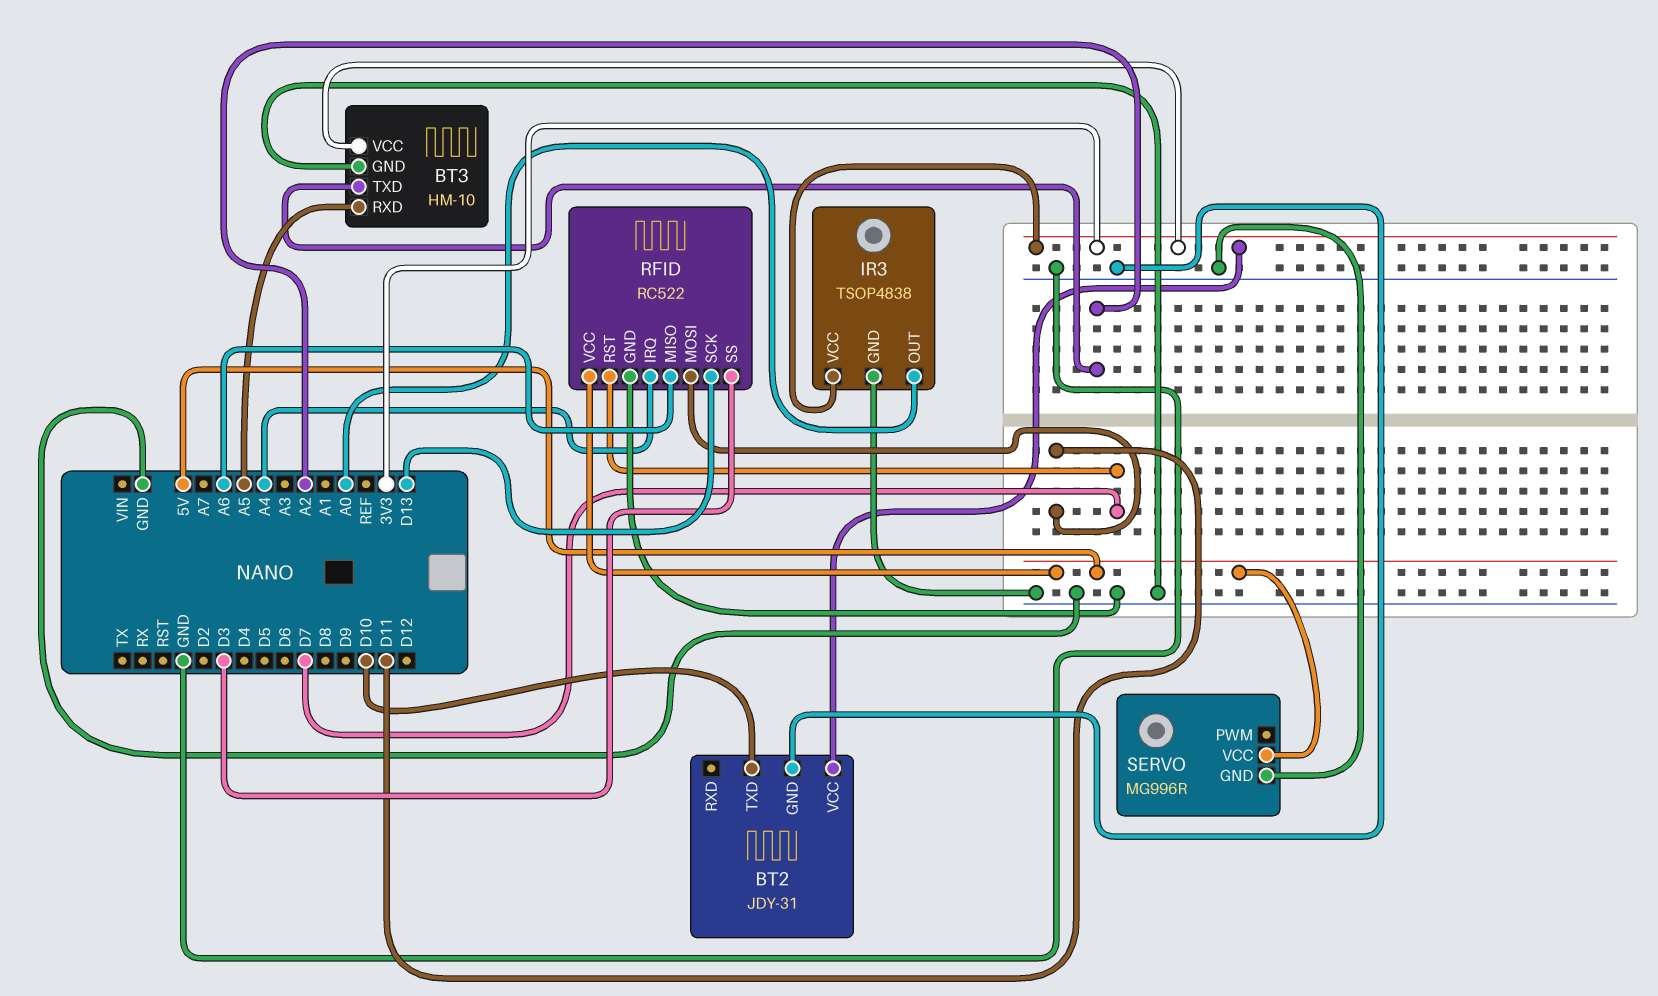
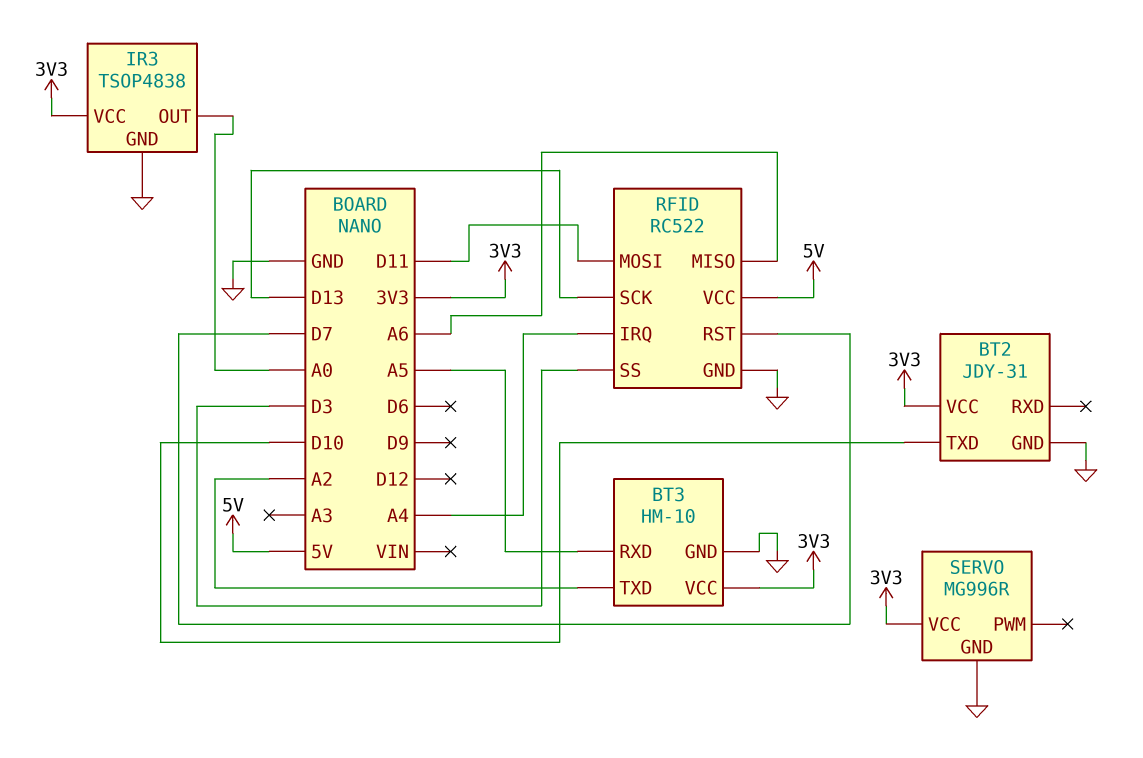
SERVO pin VCC: 5V -> 3V3

